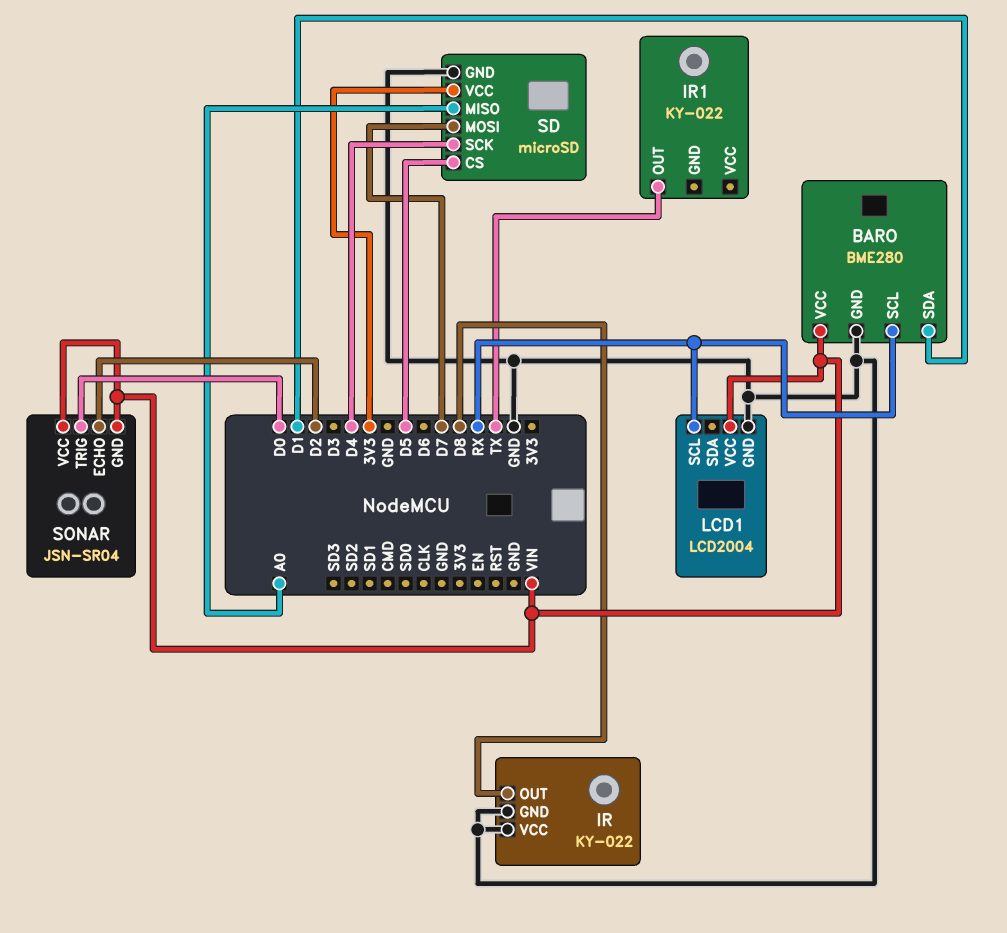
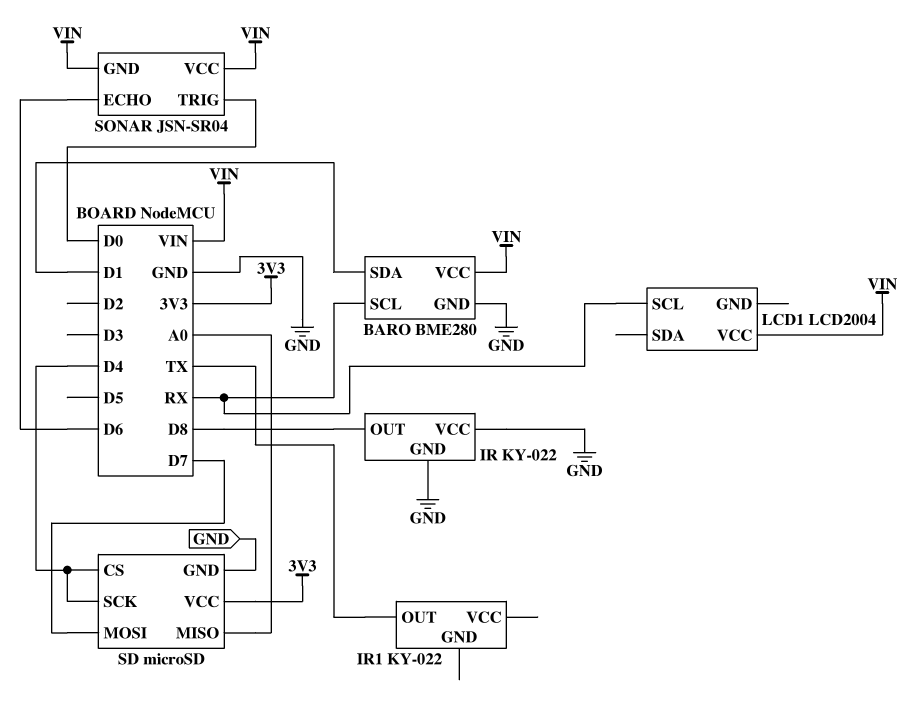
LCD1 pin GND: GND -> none
SD pin CS: D5 -> D4
SONAR pin ECHO: D2 -> D6

